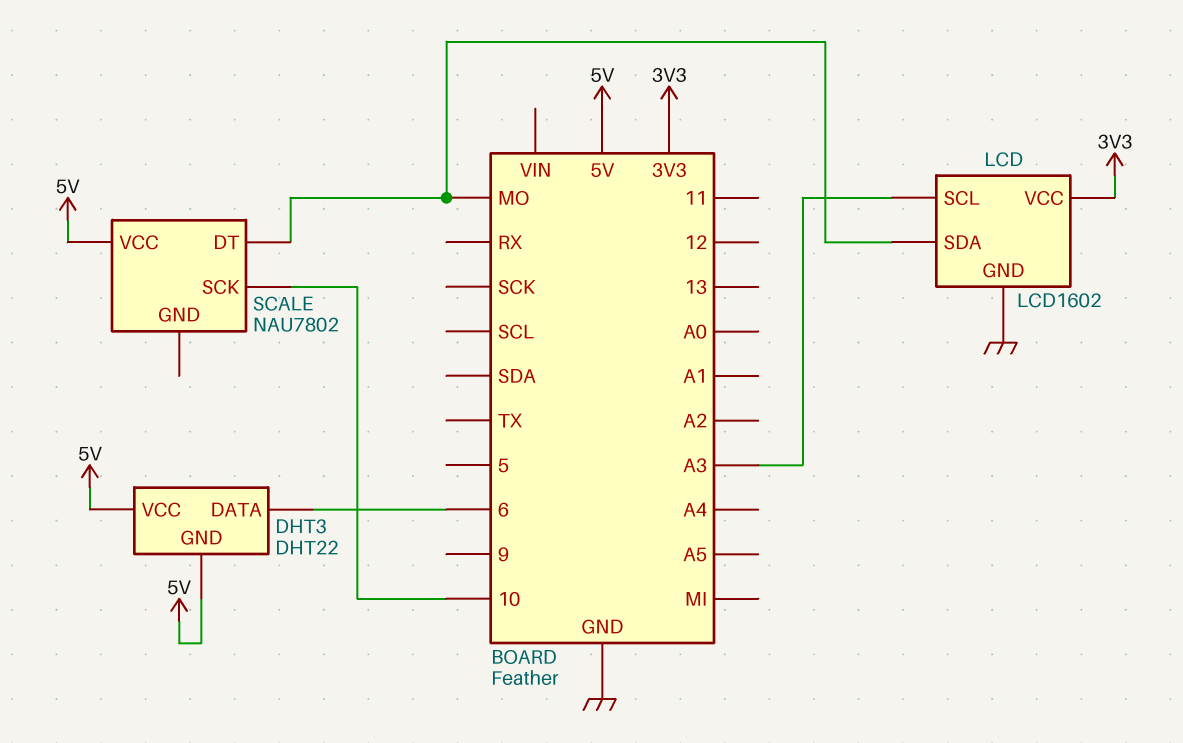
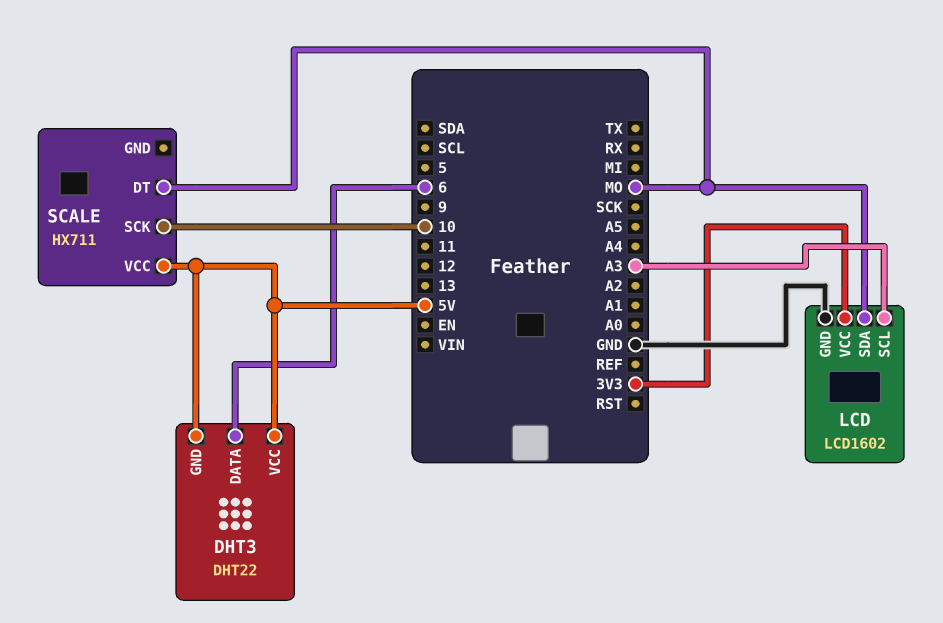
SCALE: NAU7802 -> HX711

